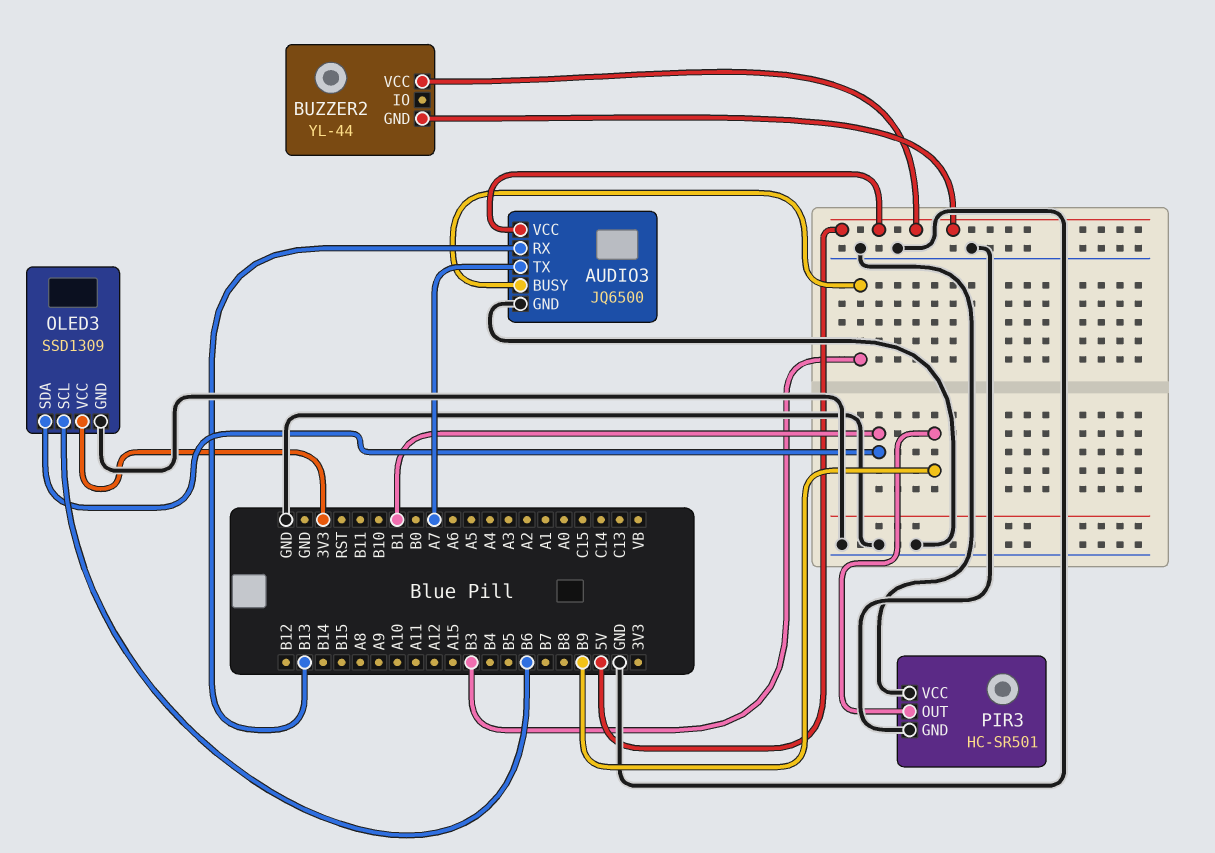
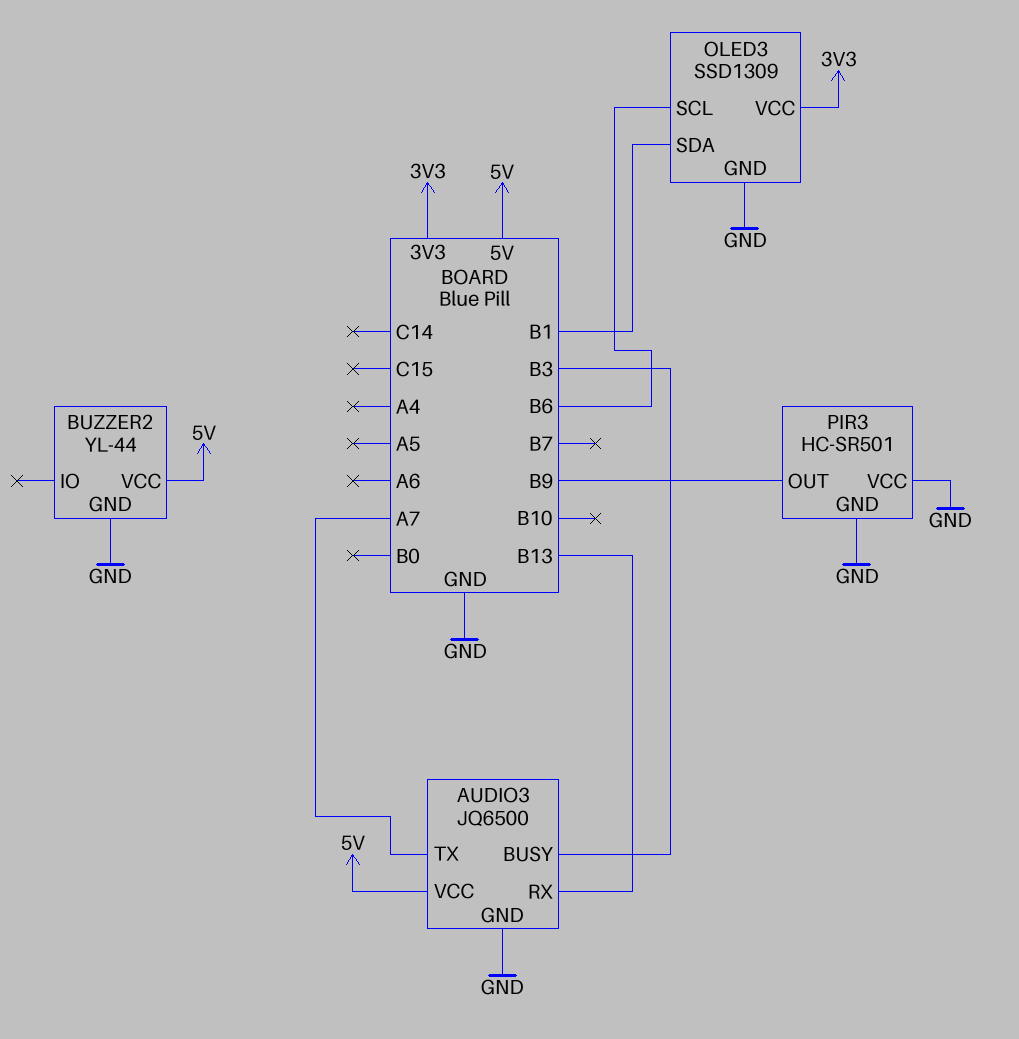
BUZZER2 pin GND: 5V -> GND

